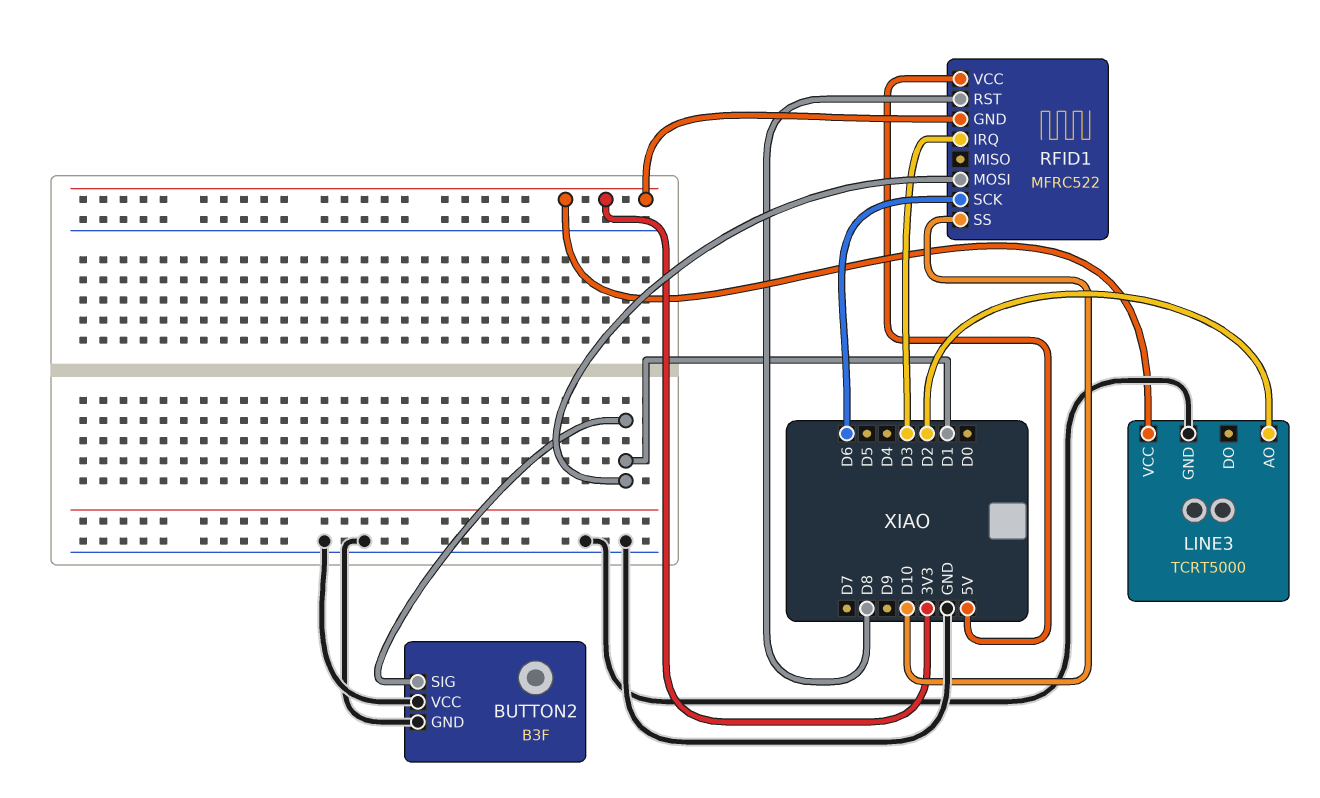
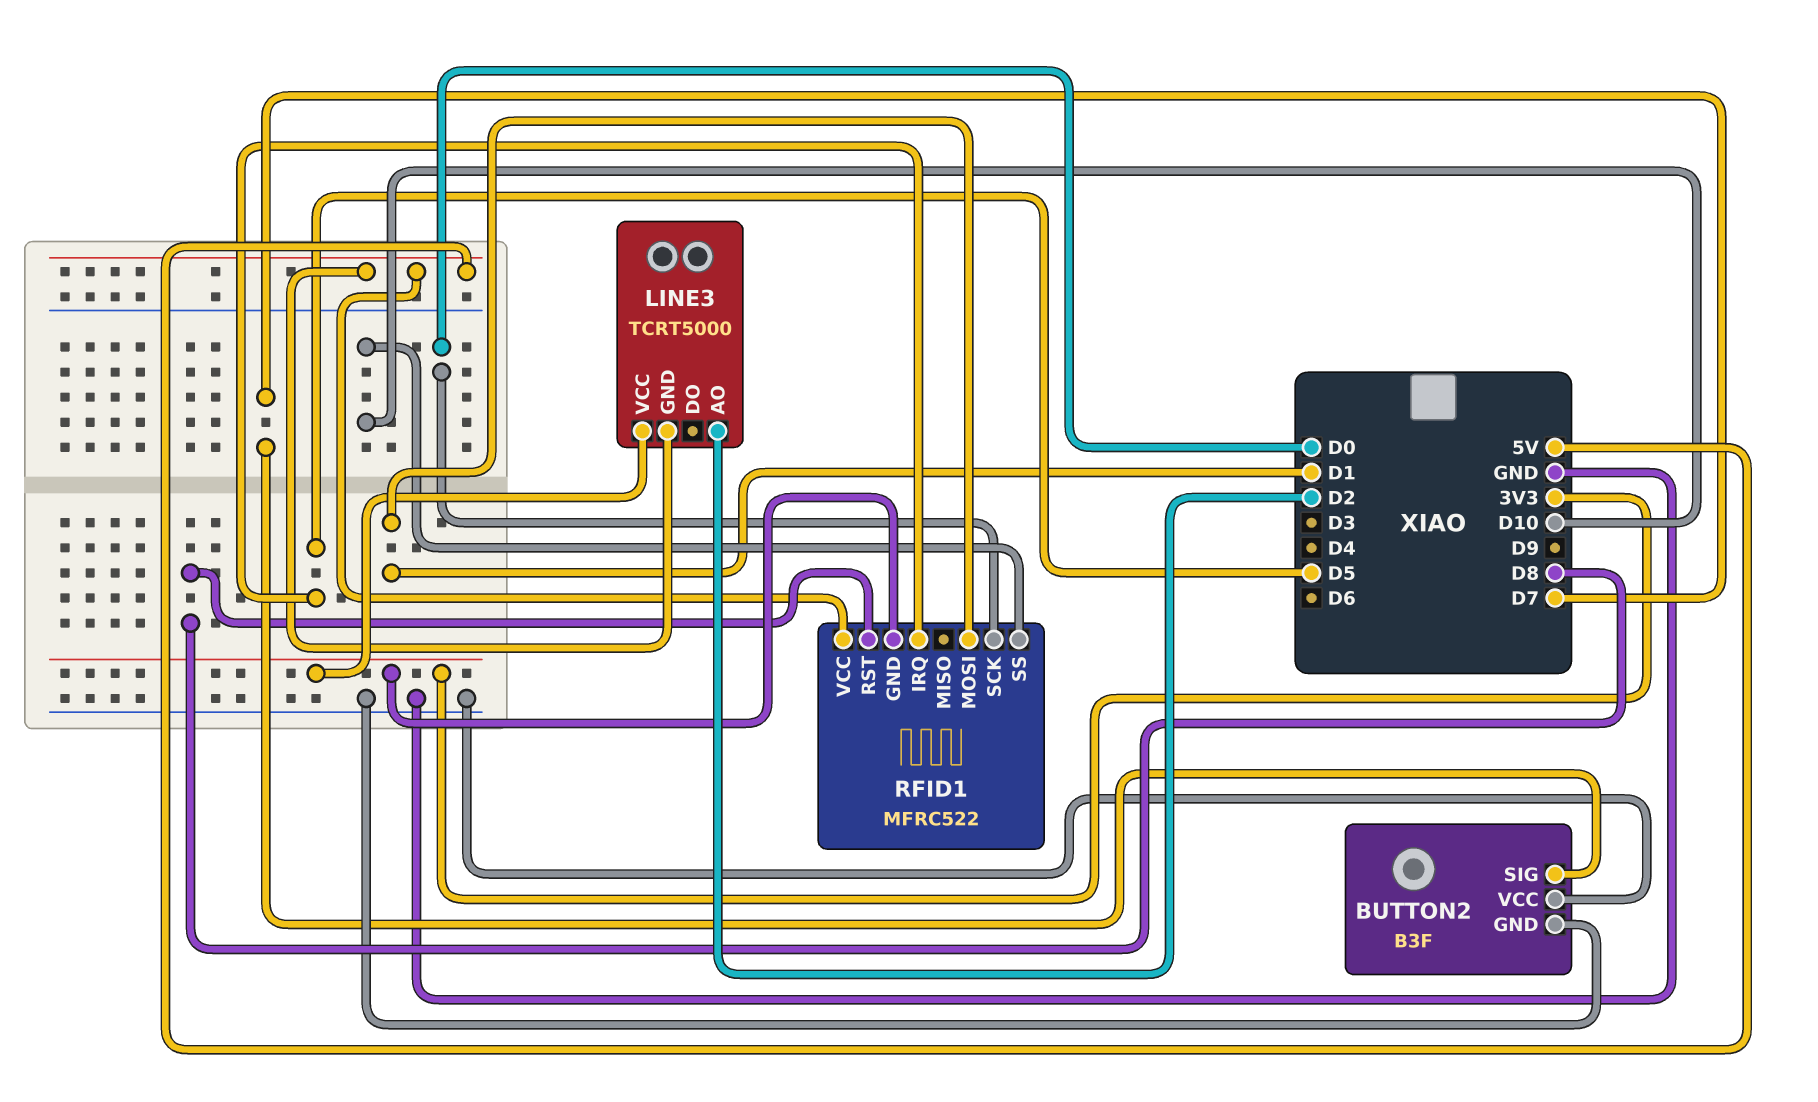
BUTTON2 pin SIG: D1 -> D7
LINE3 pin GND: GND -> 5V
RFID1 pin IRQ: D3 -> D5
RFID1 pin SCK: D6 -> D0

